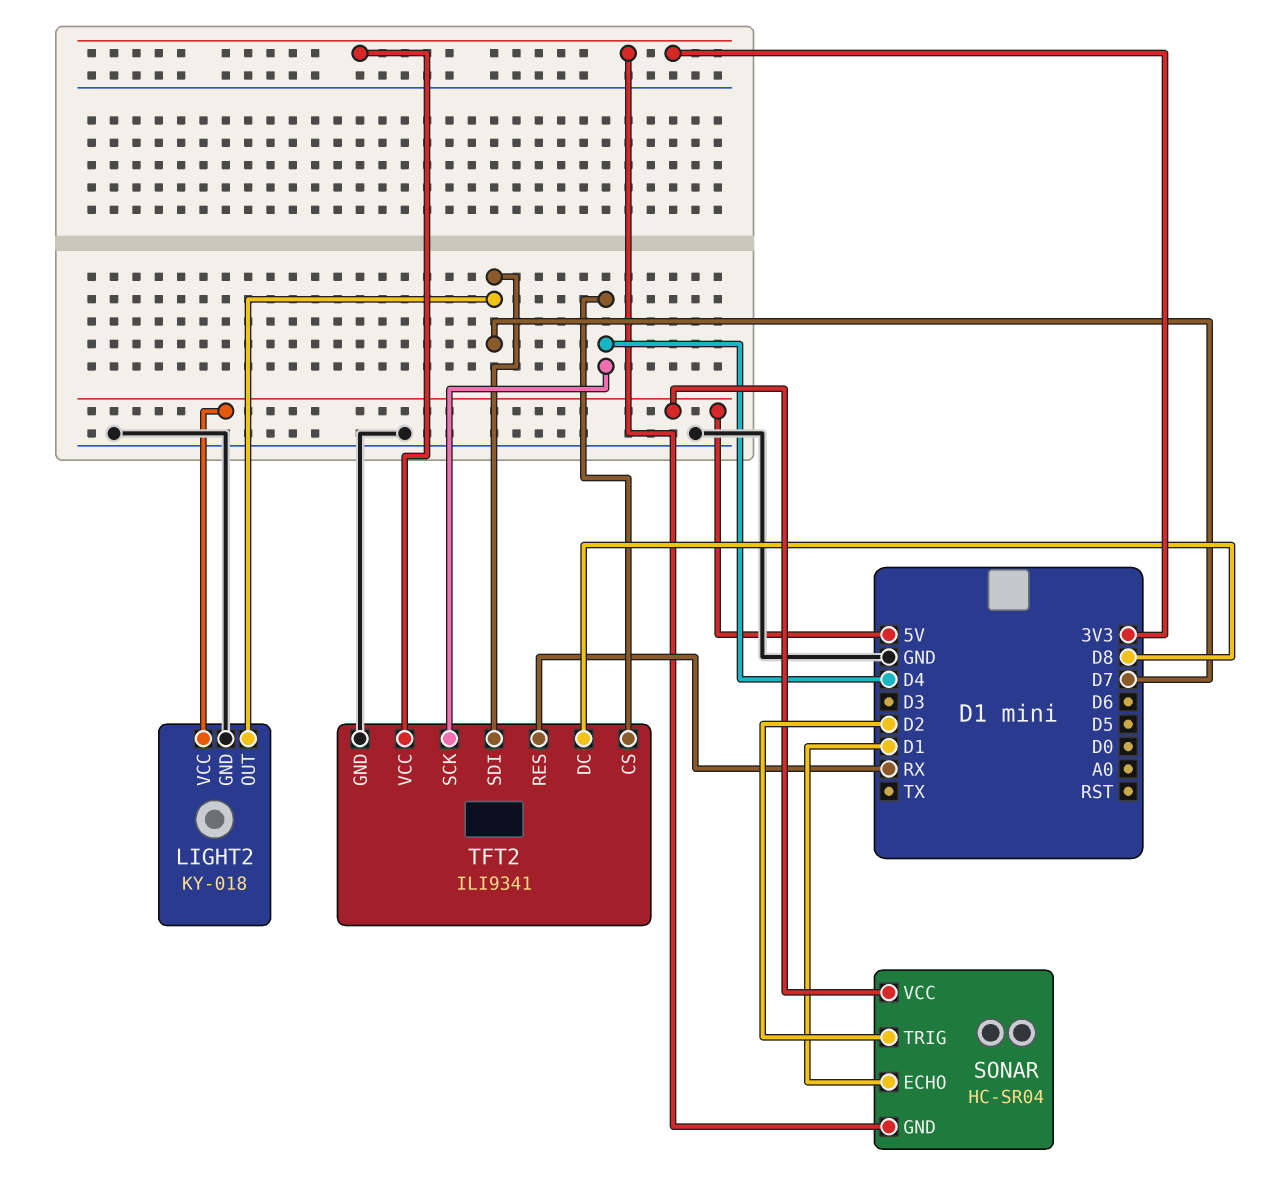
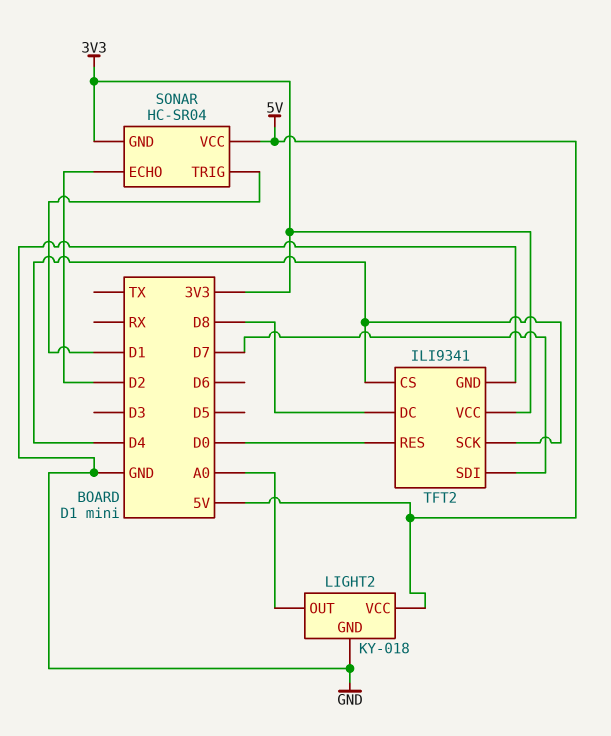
LIGHT2 pin OUT: D7 -> A0
SONAR pin ECHO: D1 -> D2
SONAR pin TRIG: D2 -> D1
TFT2 pin RES: RX -> D0

